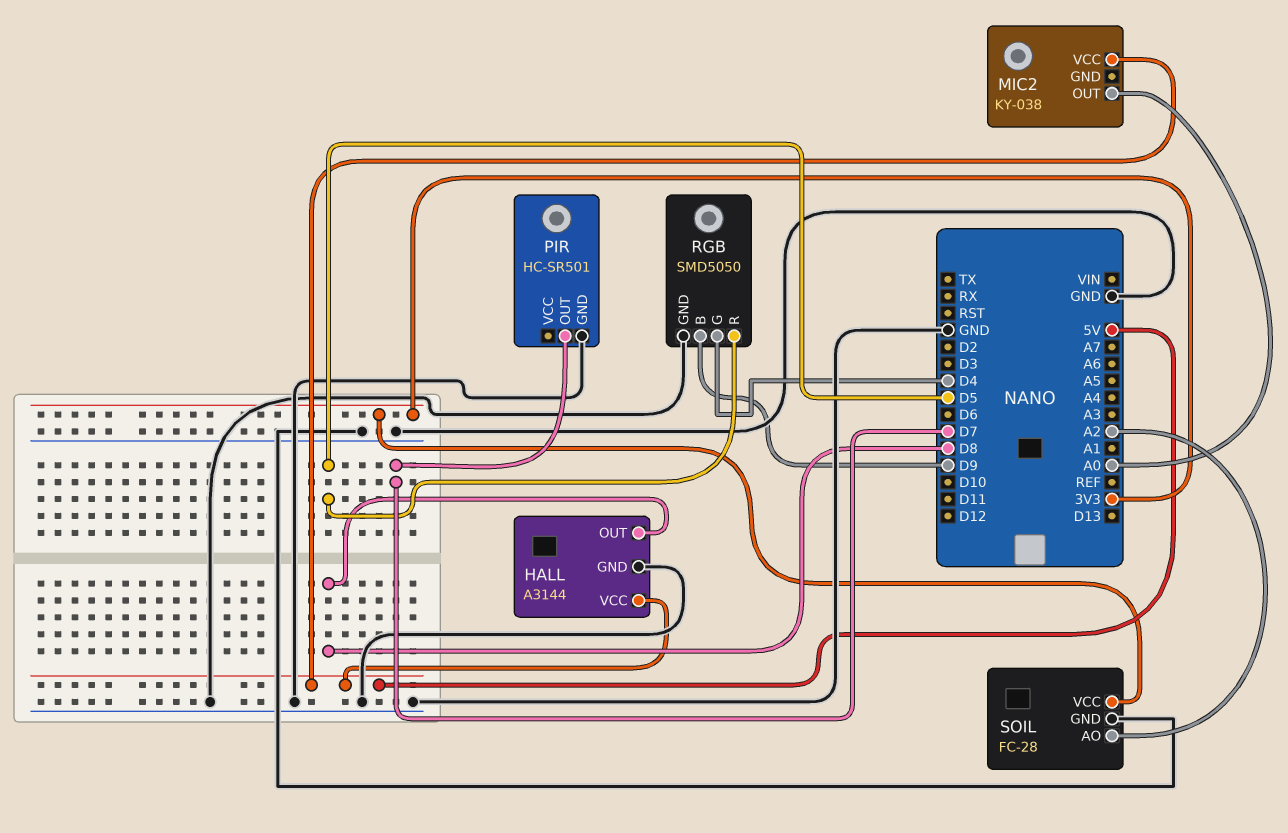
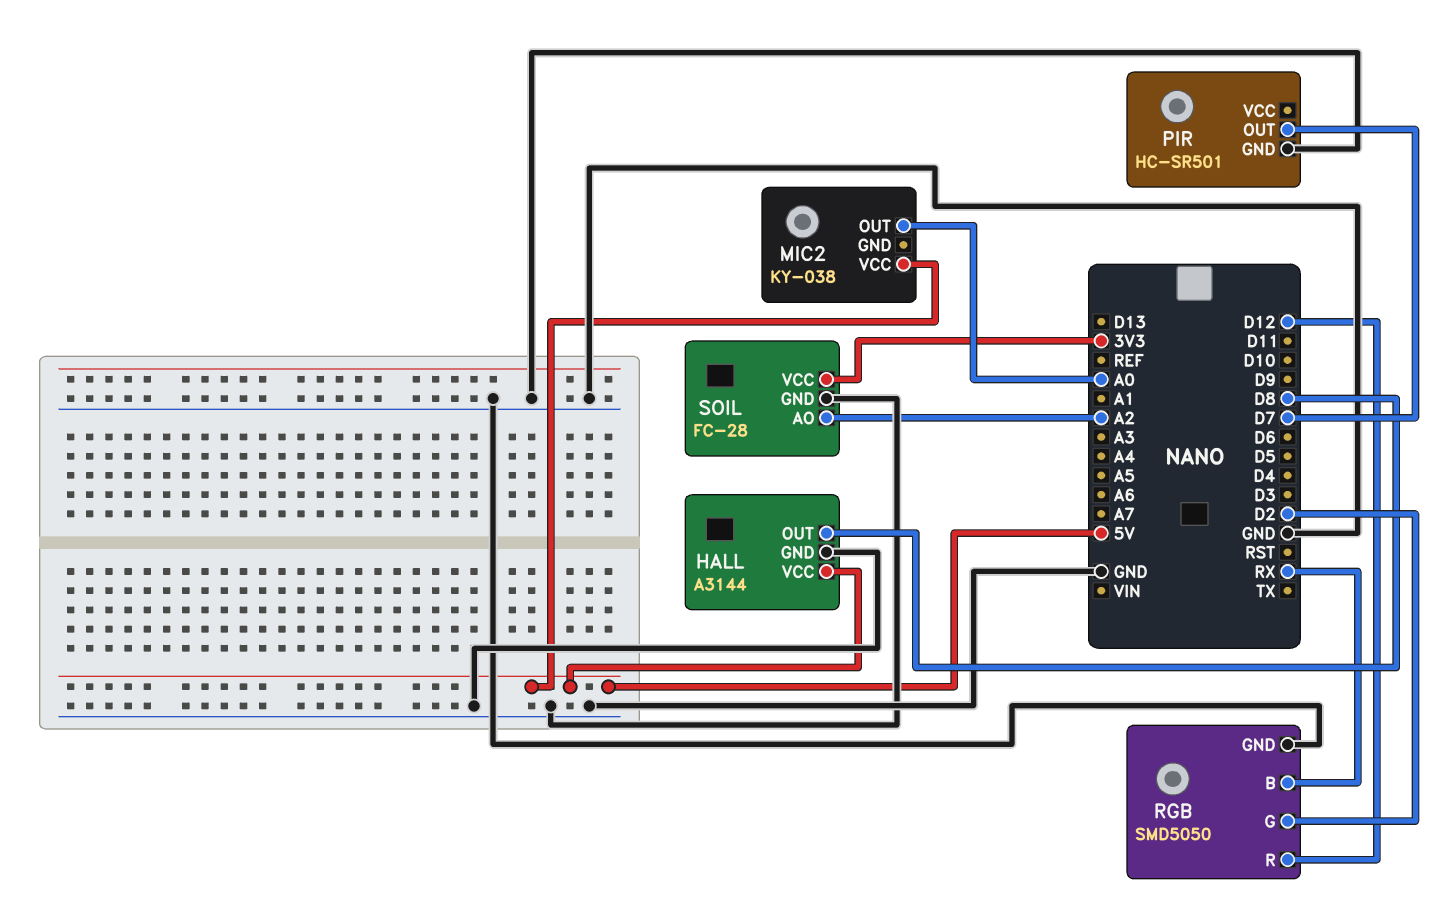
RGB pin B: D9 -> RX
RGB pin G: D4 -> D2
RGB pin R: D5 -> D12

